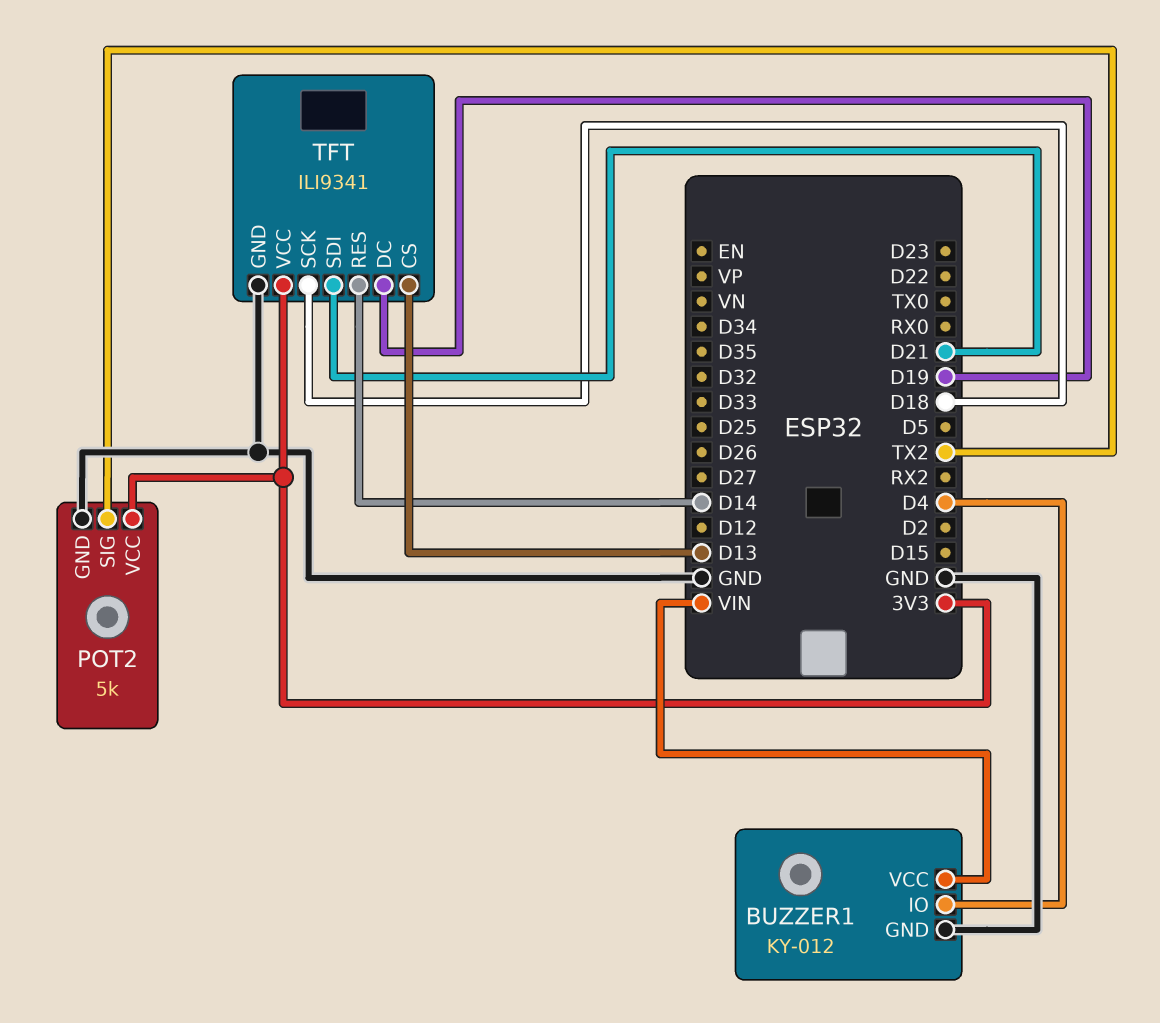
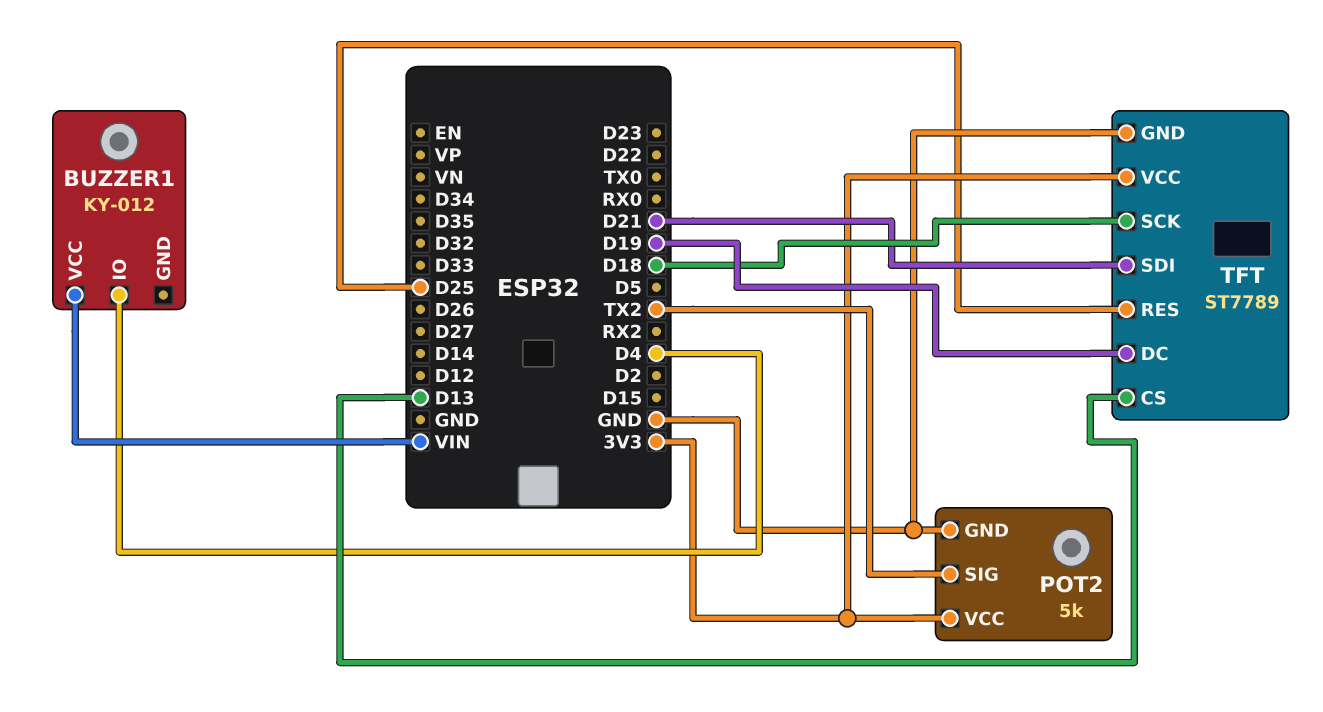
BUZZER1 pin GND: GND -> none
TFT: ILI9341 -> ST7789
TFT pin RES: D14 -> D25

